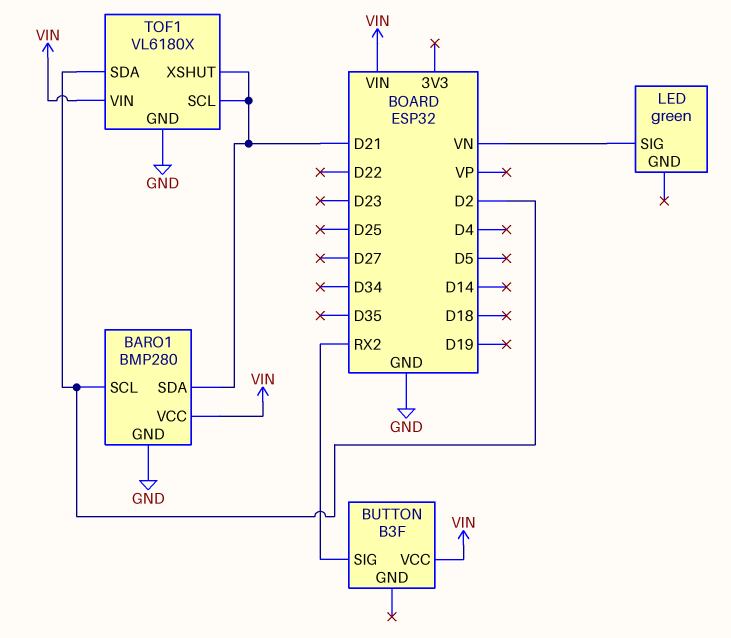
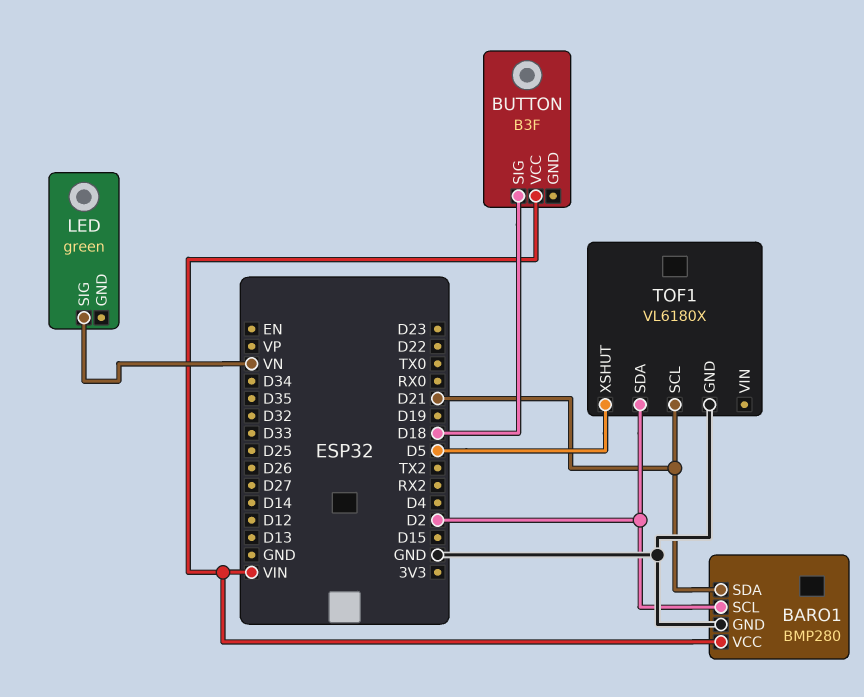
BUTTON pin SIG: RX2 -> D18
TOF1 pin VIN: VIN -> none
TOF1 pin XSHUT: D21 -> D5

